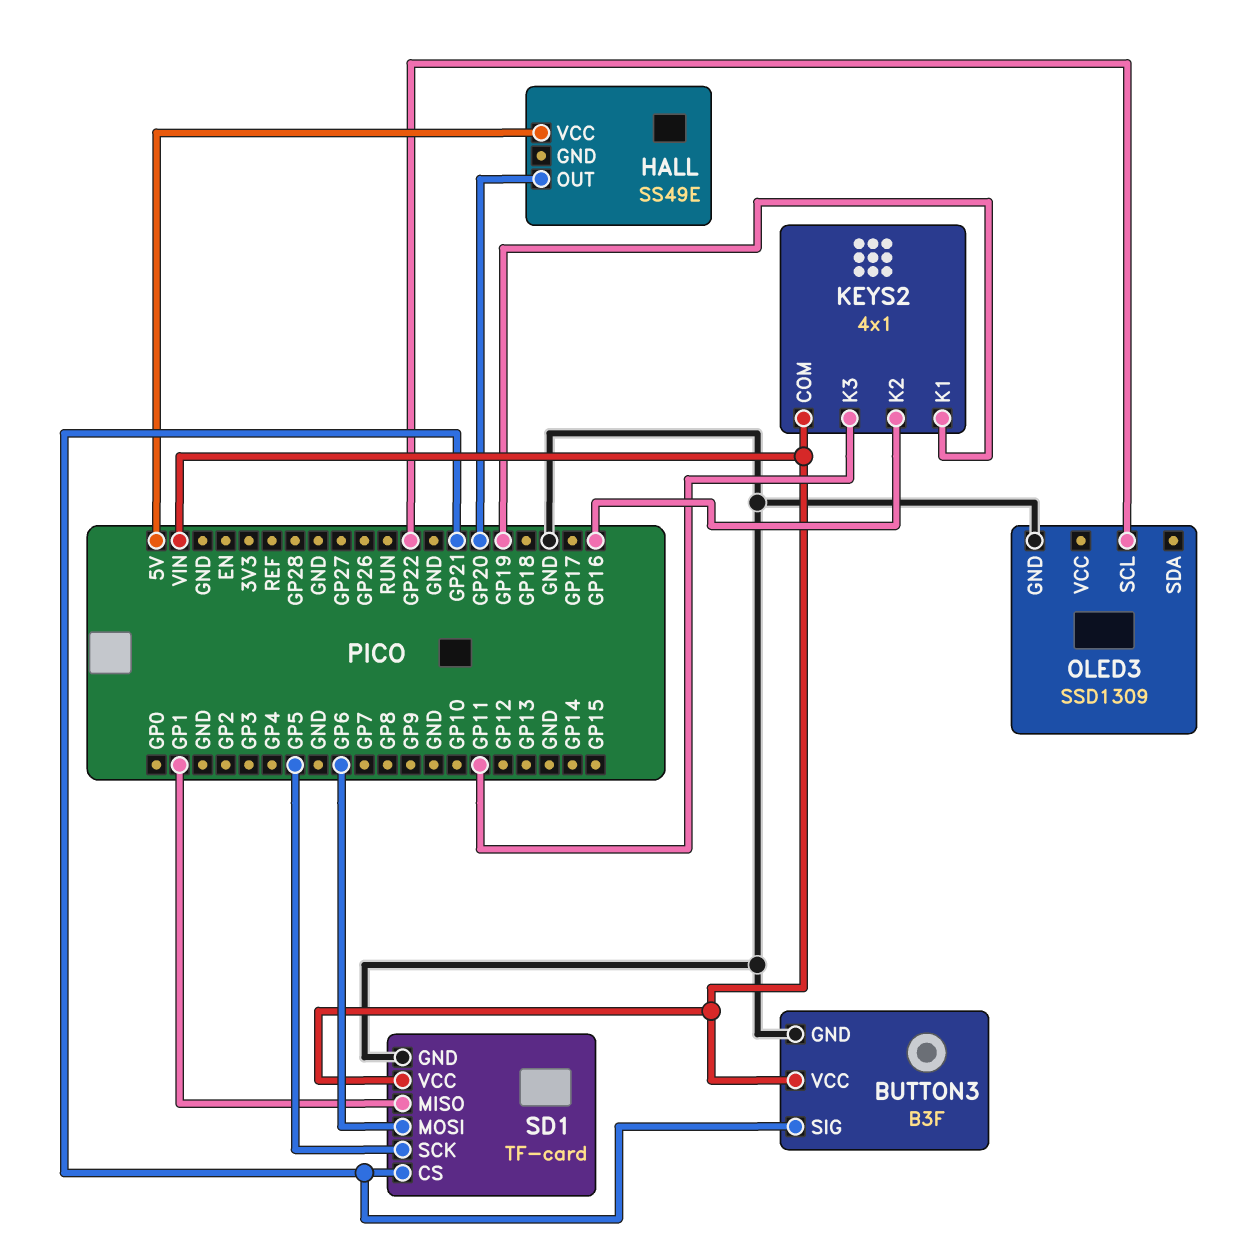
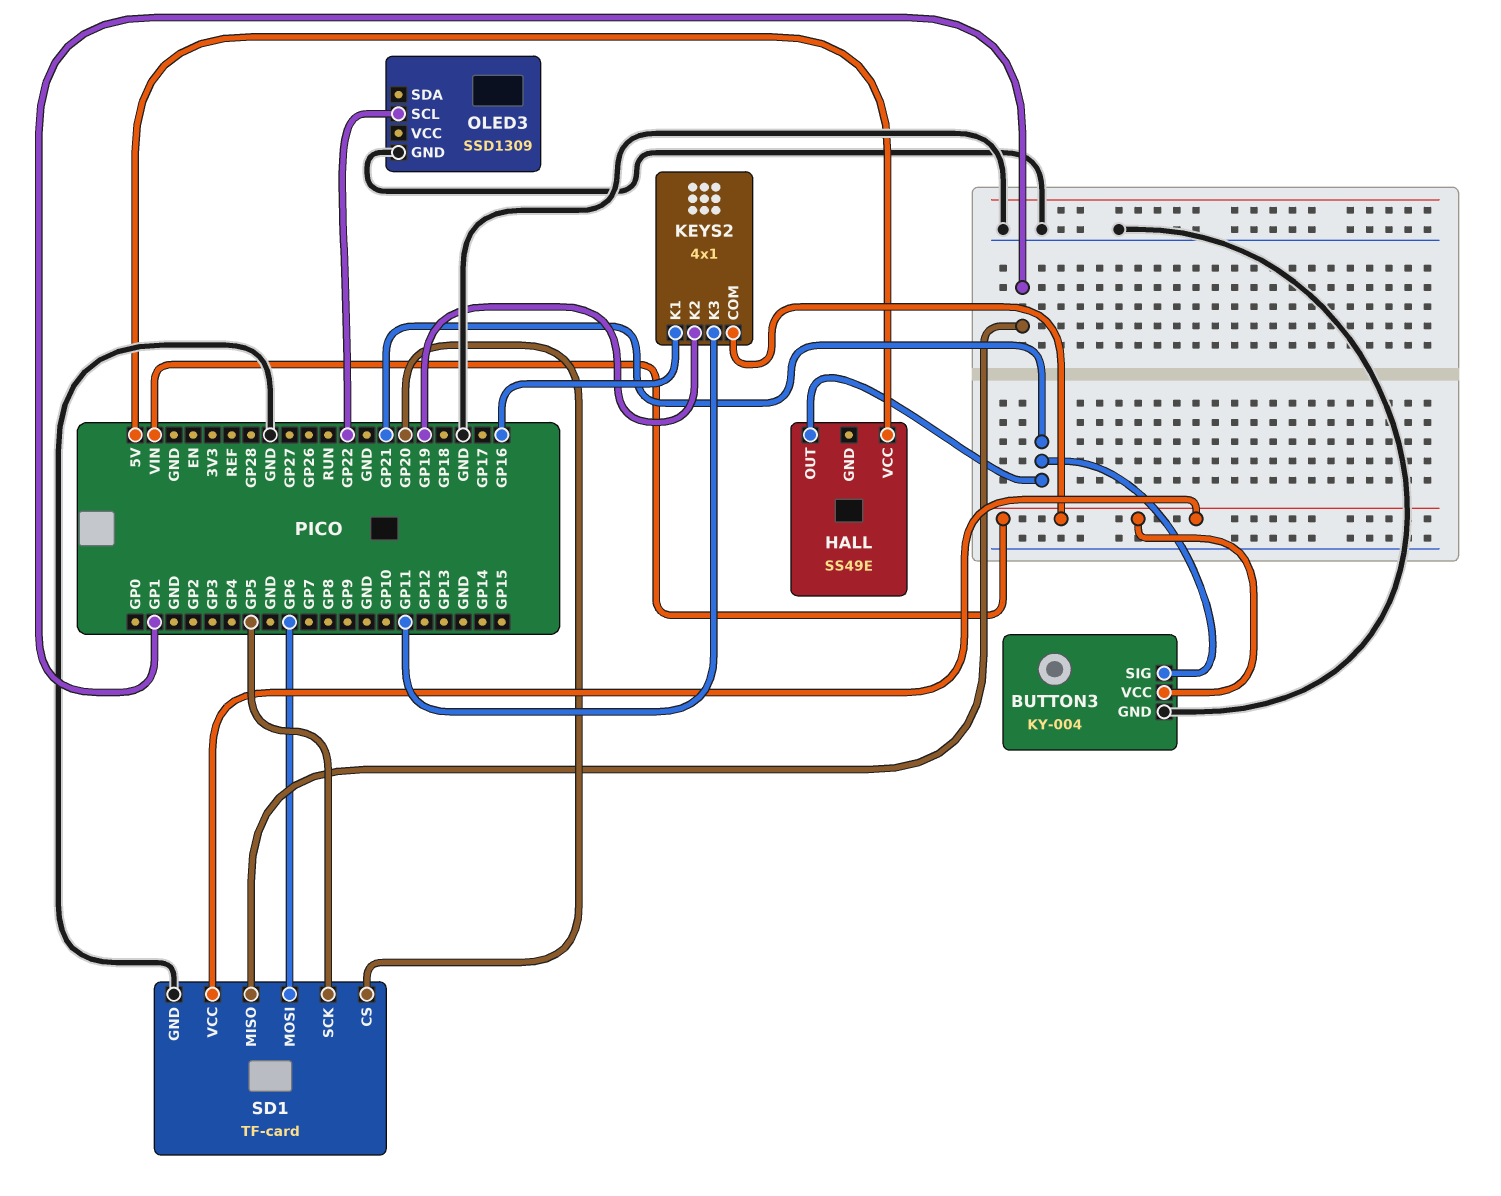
BUTTON3: B3F -> KY-004
HALL pin OUT: GP20 -> GP21
KEYS2 pin K1: GP19 -> GP16
KEYS2 pin K2: GP16 -> GP19
SD1 pin CS: GP21 -> GP20

